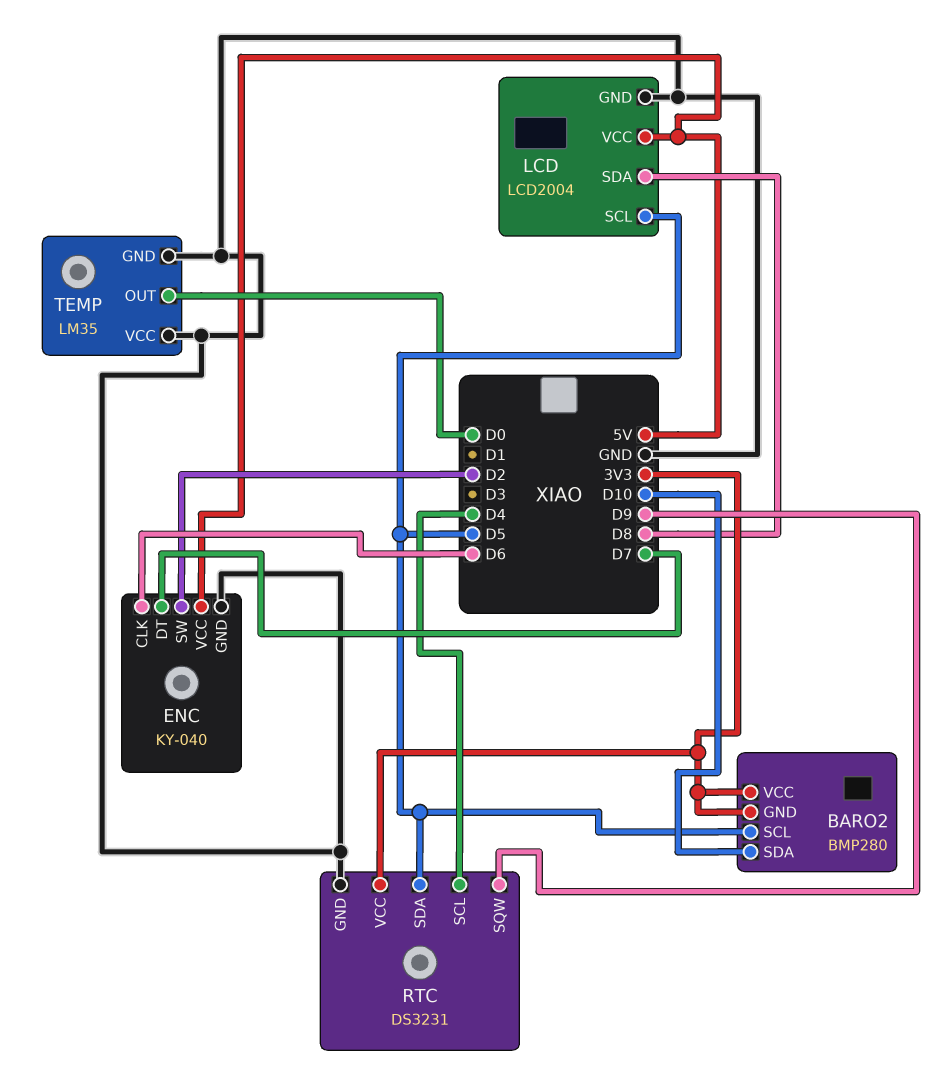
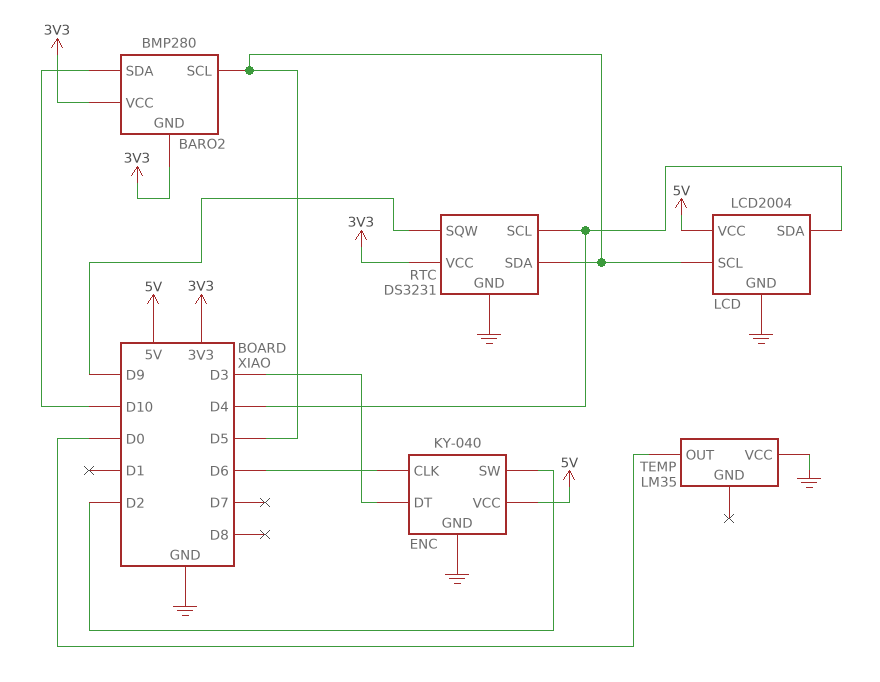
ENC pin DT: D7 -> D3
LCD pin SDA: D8 -> D4
TEMP pin GND: GND -> none

